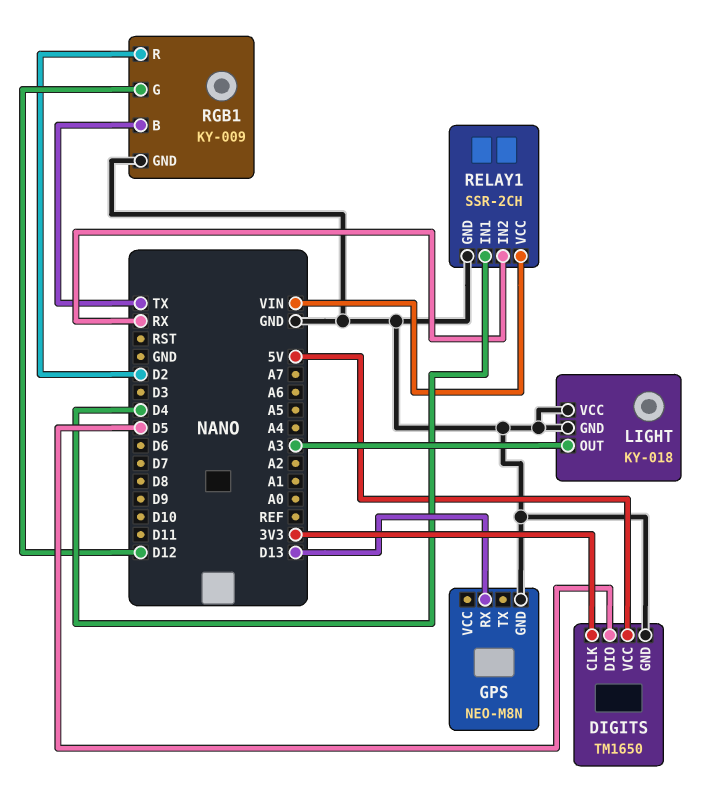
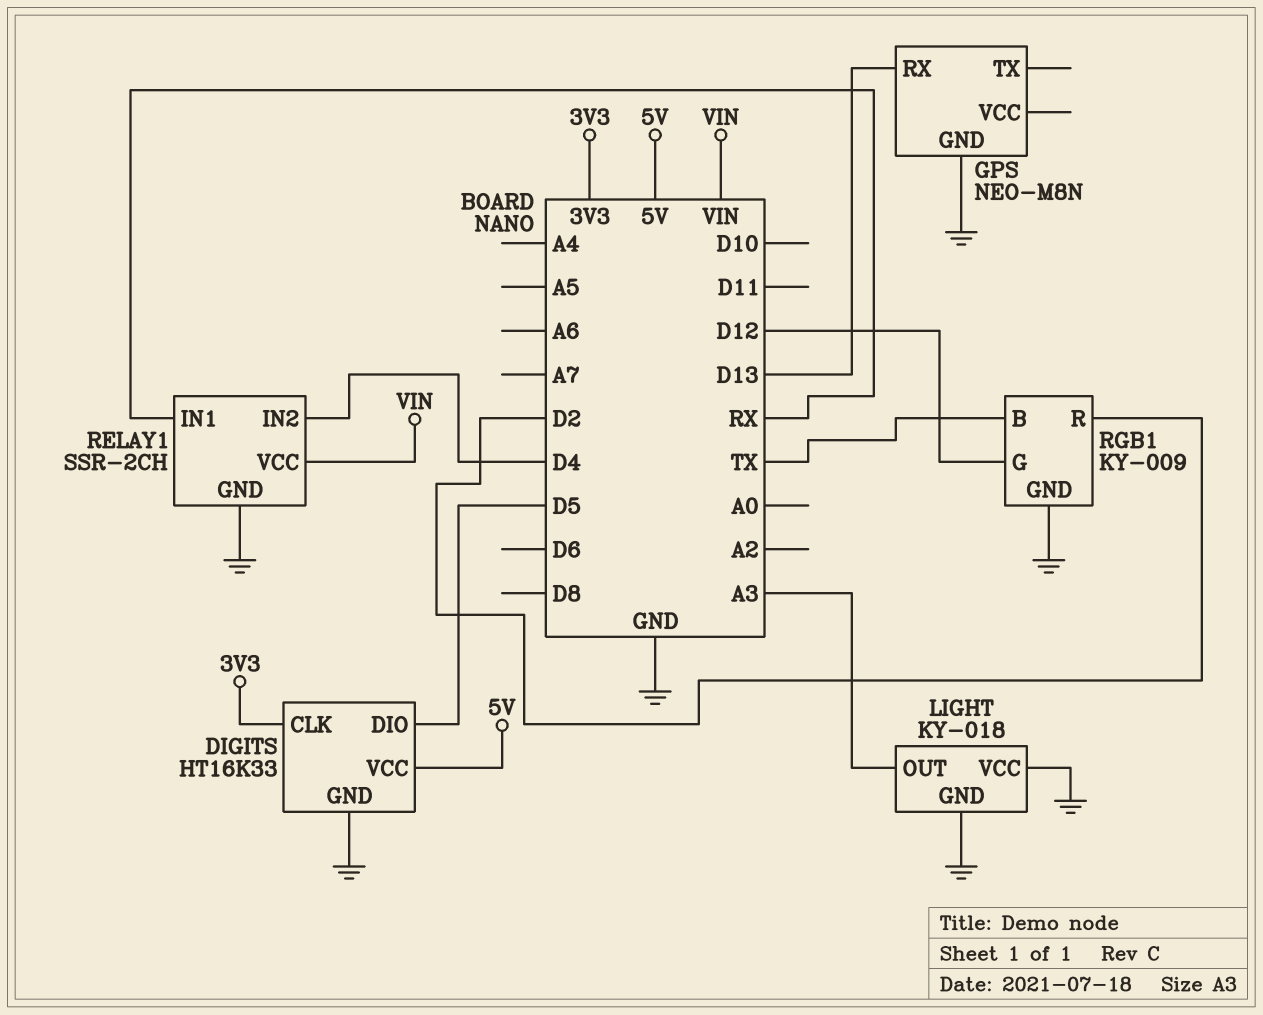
DIGITS: TM1650 -> HT16K33
RELAY1 pin IN1: D4 -> RX
RELAY1 pin IN2: RX -> D4

